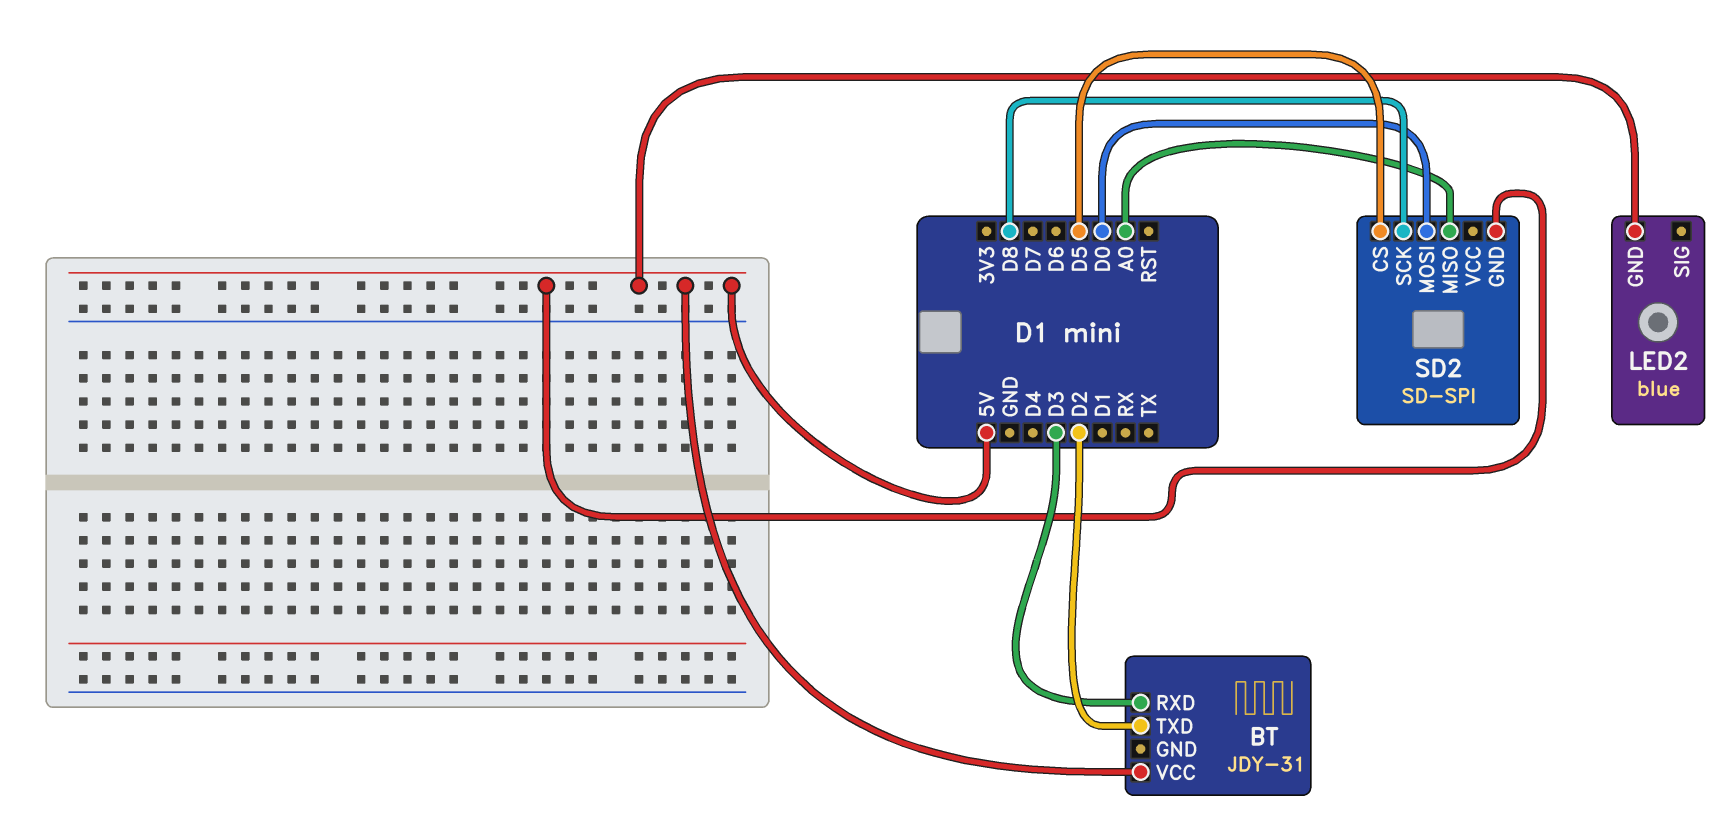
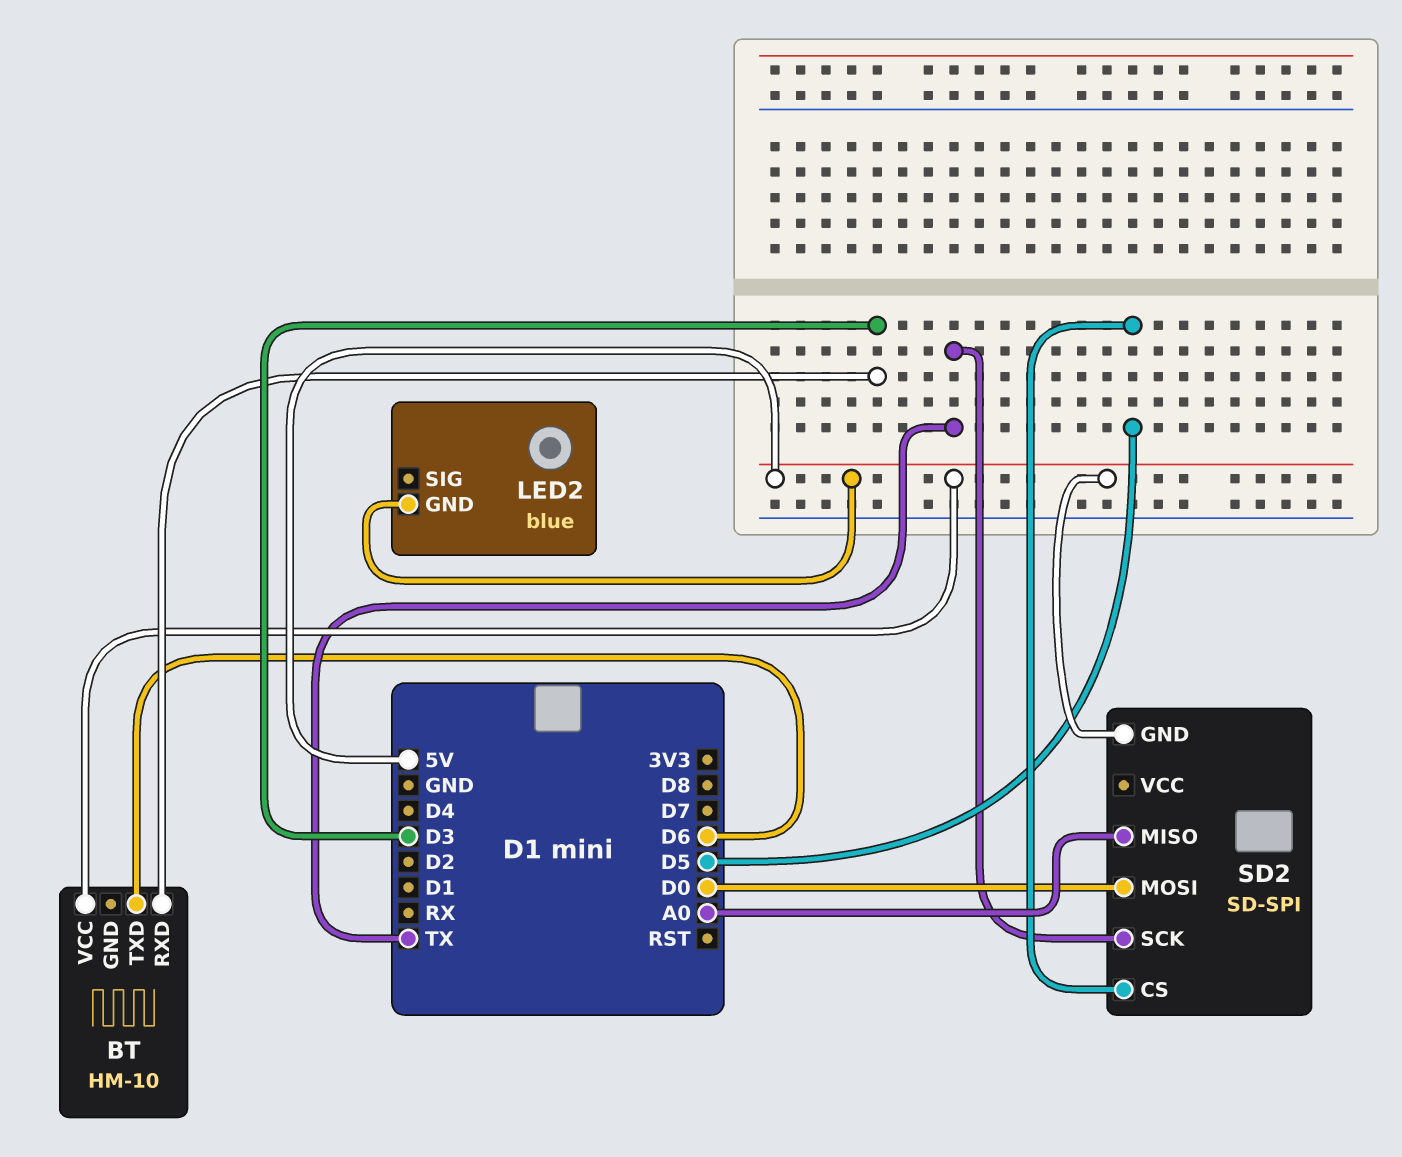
BT: JDY-31 -> HM-10
BT pin TXD: D2 -> D6
SD2 pin SCK: D8 -> TX

